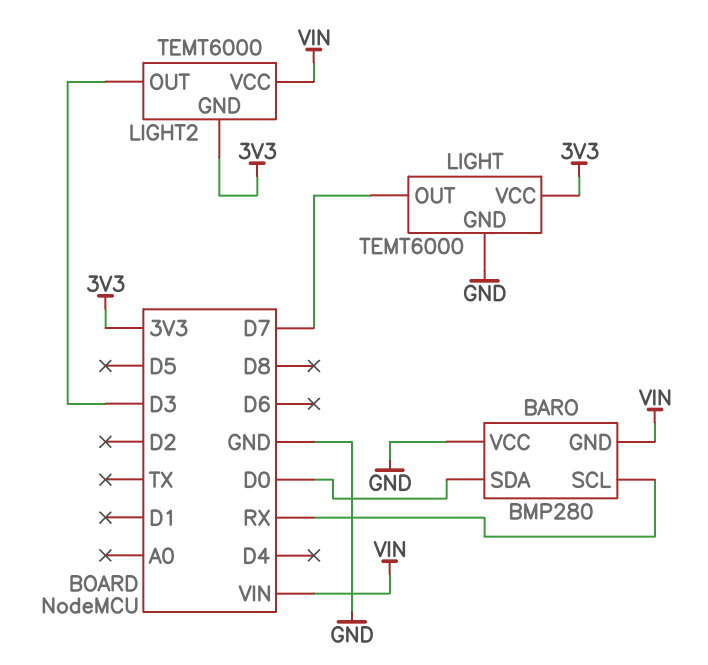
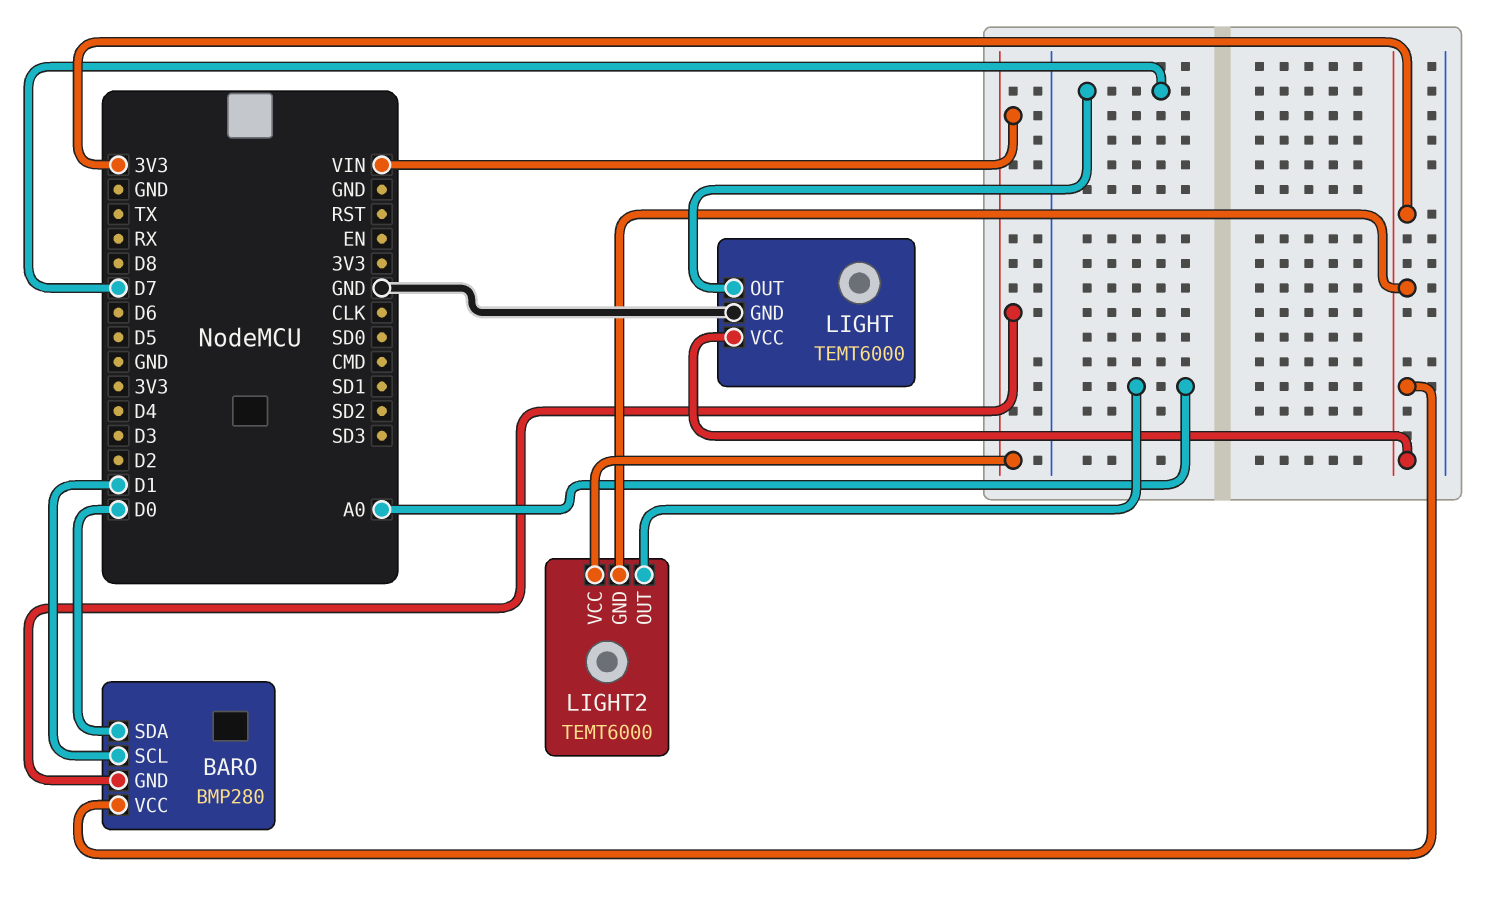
BARO pin SCL: RX -> D1
BARO pin VCC: GND -> 3V3
LIGHT2 pin OUT: D3 -> A0

